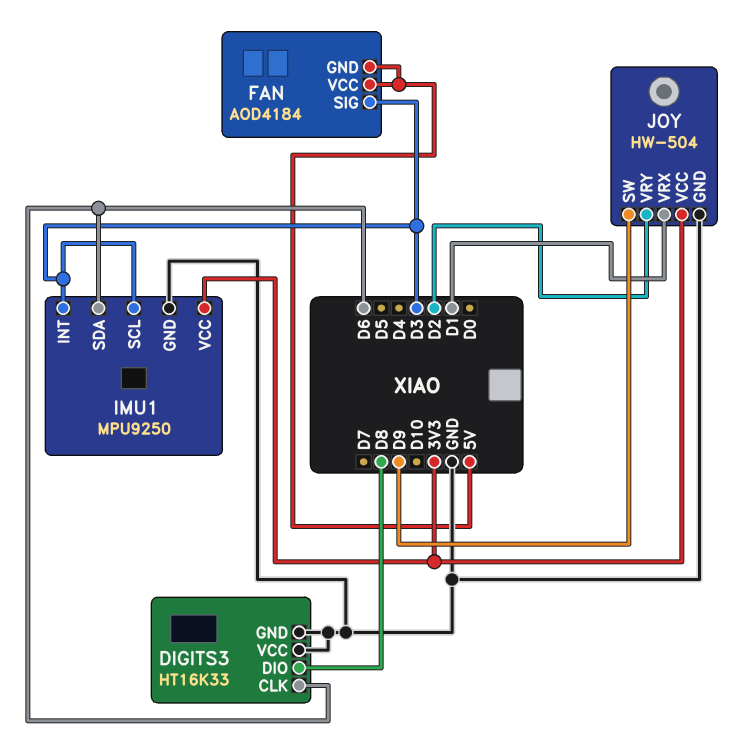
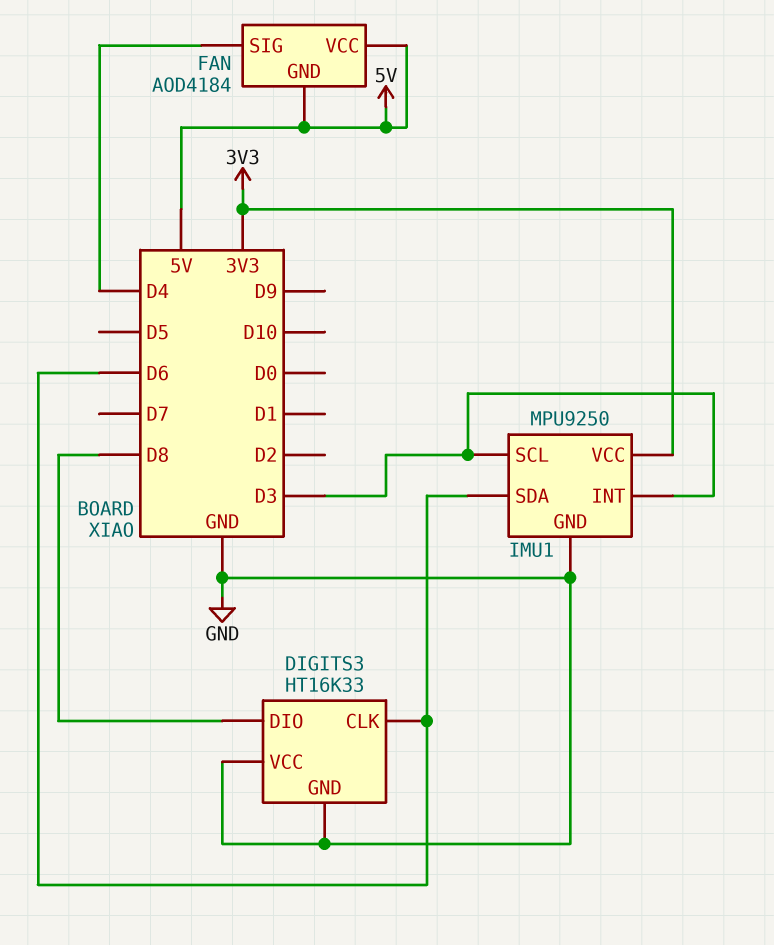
FAN pin SIG: D3 -> D4
JOY: HW-504 -> none
JOY pin GND: GND -> none
JOY pin SW: D9 -> none
JOY pin VCC: 3V3 -> none
JOY pin VRX: D1 -> none
JOY pin VRY: D2 -> none

